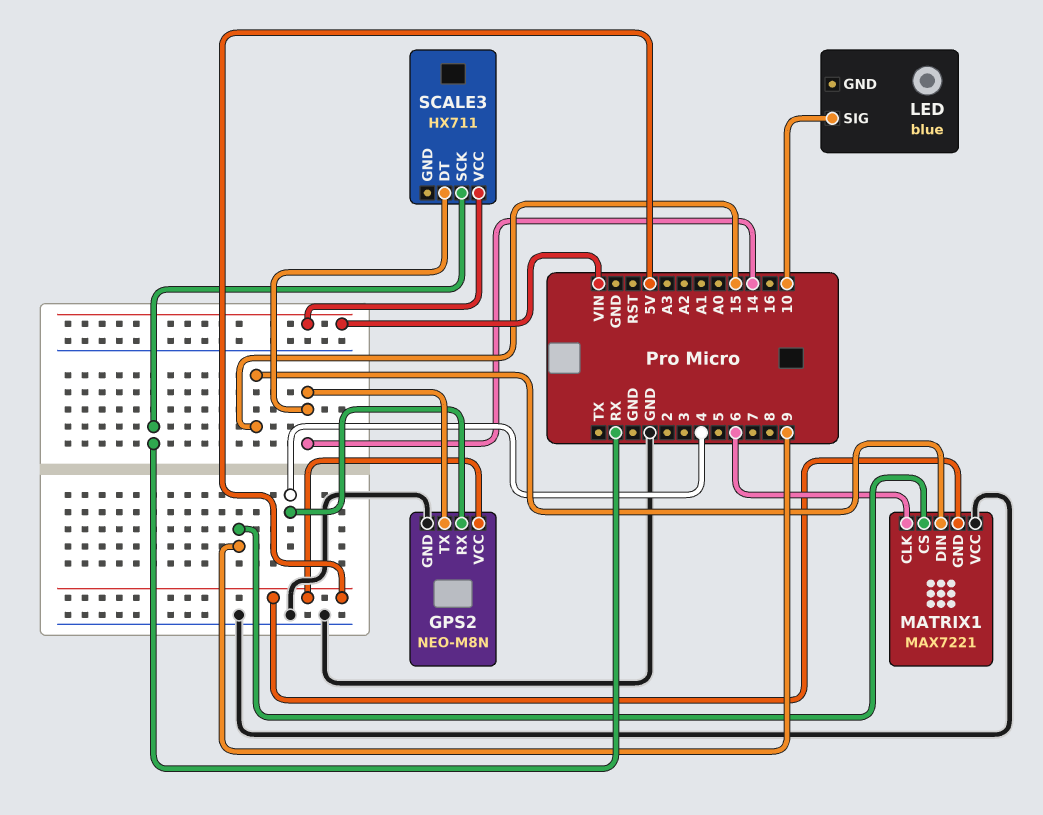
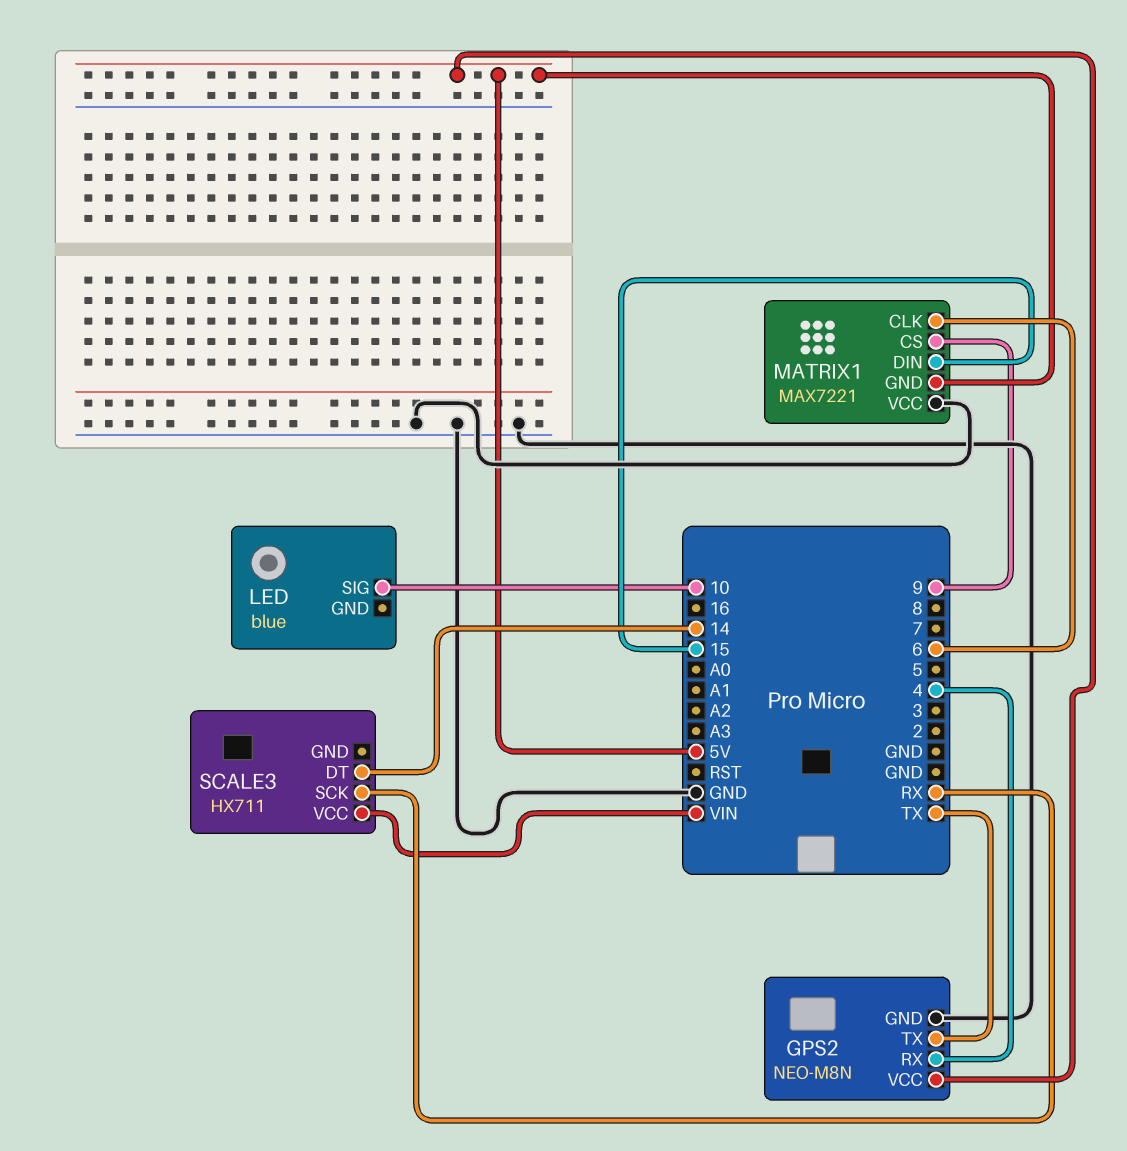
GPS2 pin TX: 14 -> TX

